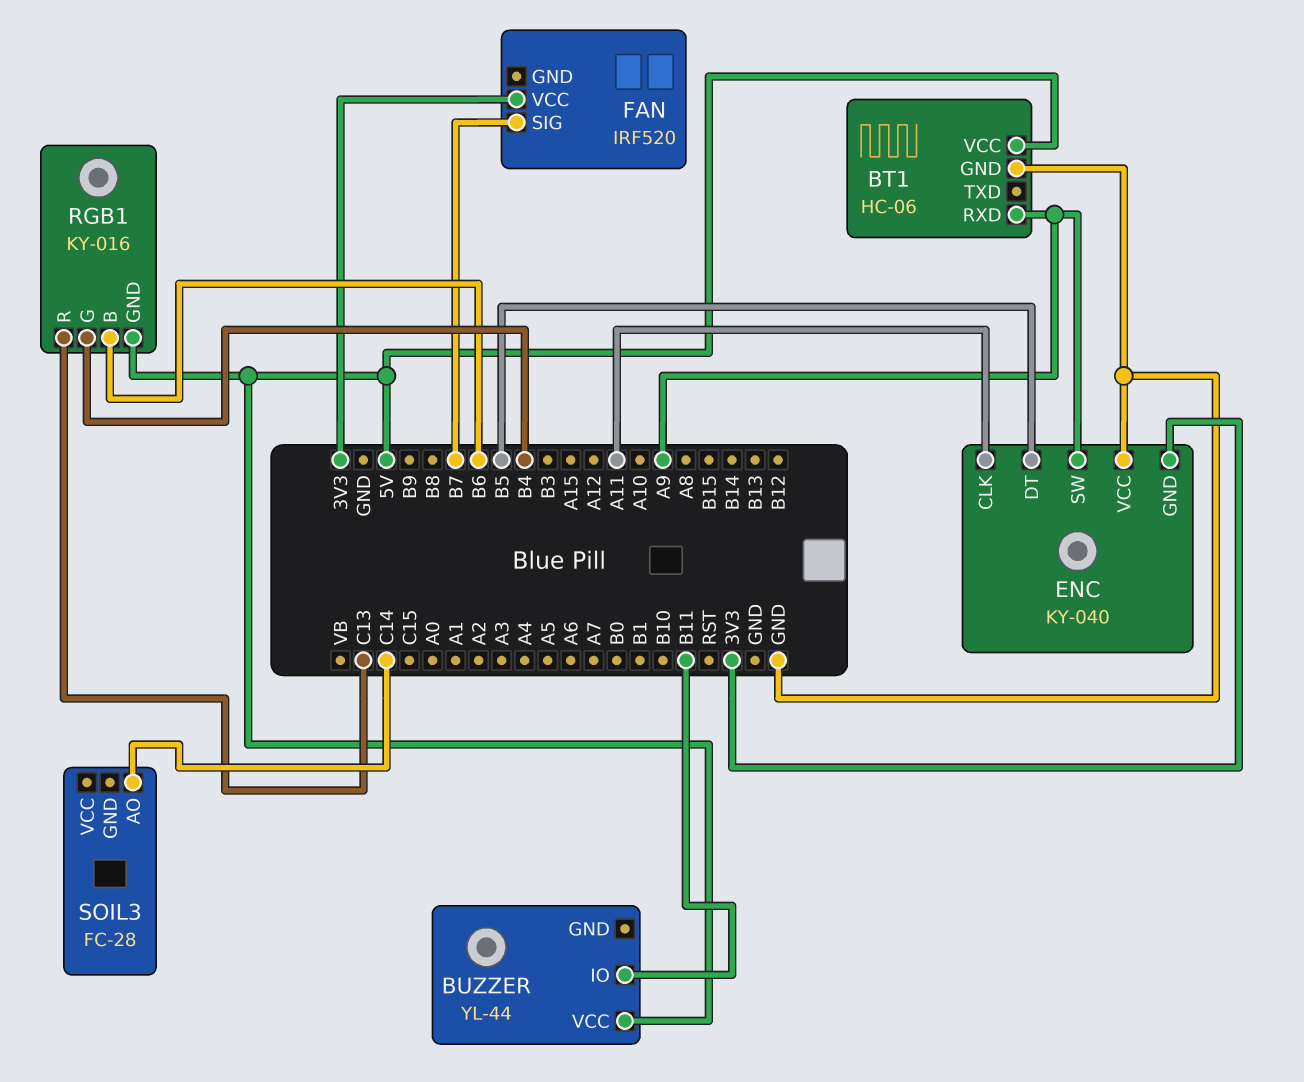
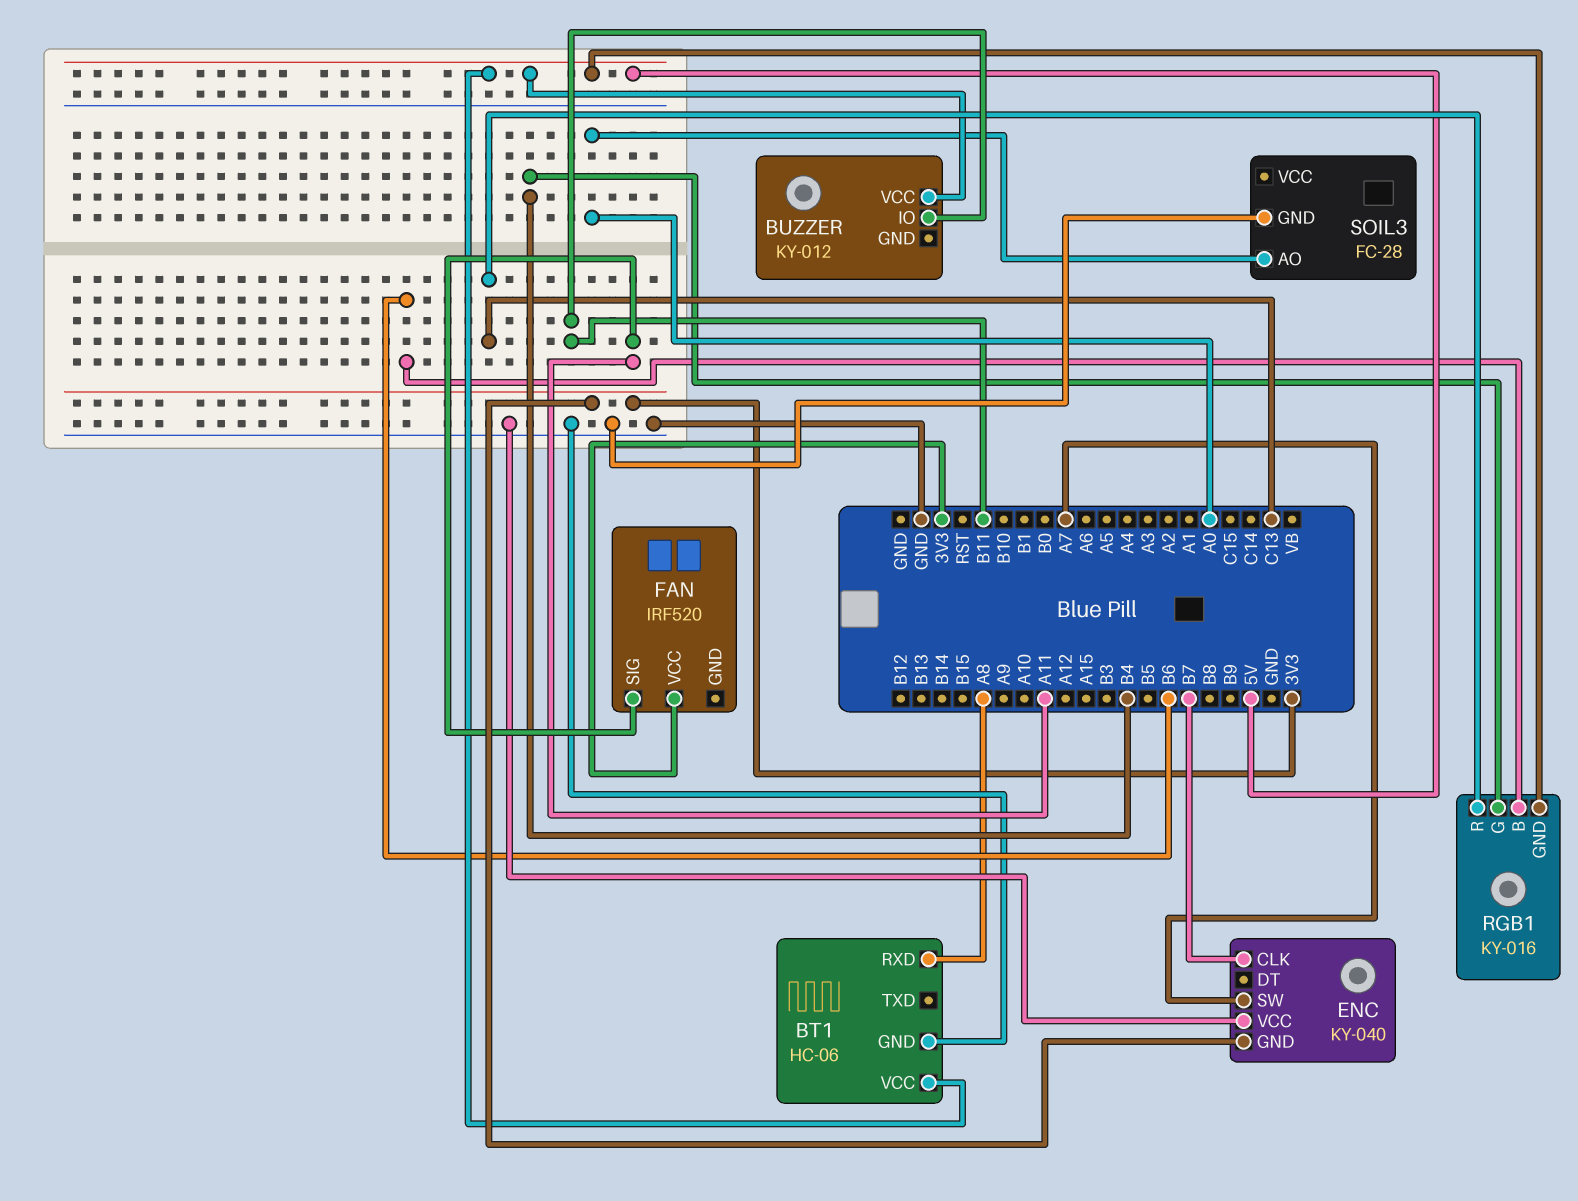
BT1 pin RXD: A9 -> A8
BUZZER: YL-44 -> KY-012
ENC pin CLK: A11 -> B7
ENC pin DT: B5 -> none
ENC pin SW: A9 -> A7
FAN pin SIG: B7 -> A11
SOIL3 pin AO: C14 -> A0
SOIL3 pin GND: none -> GND

